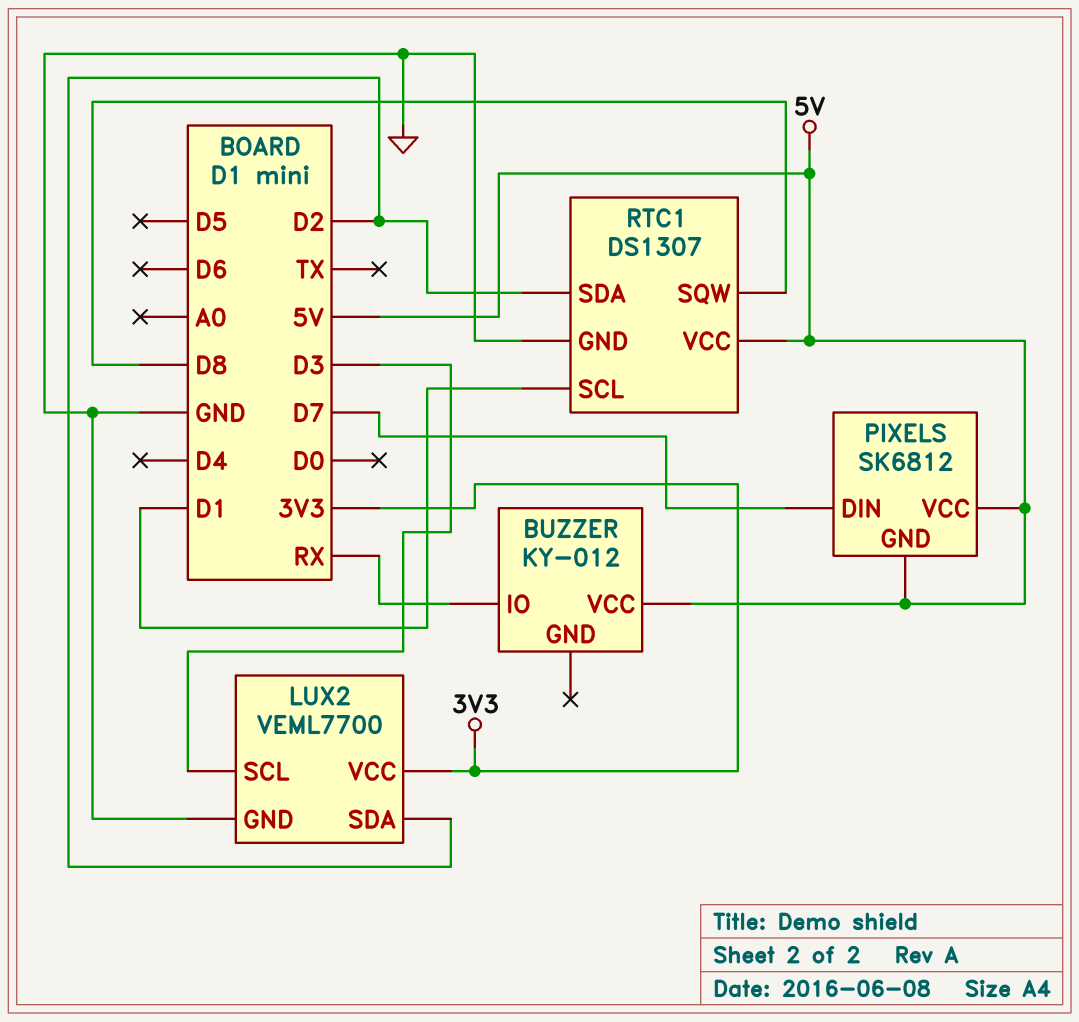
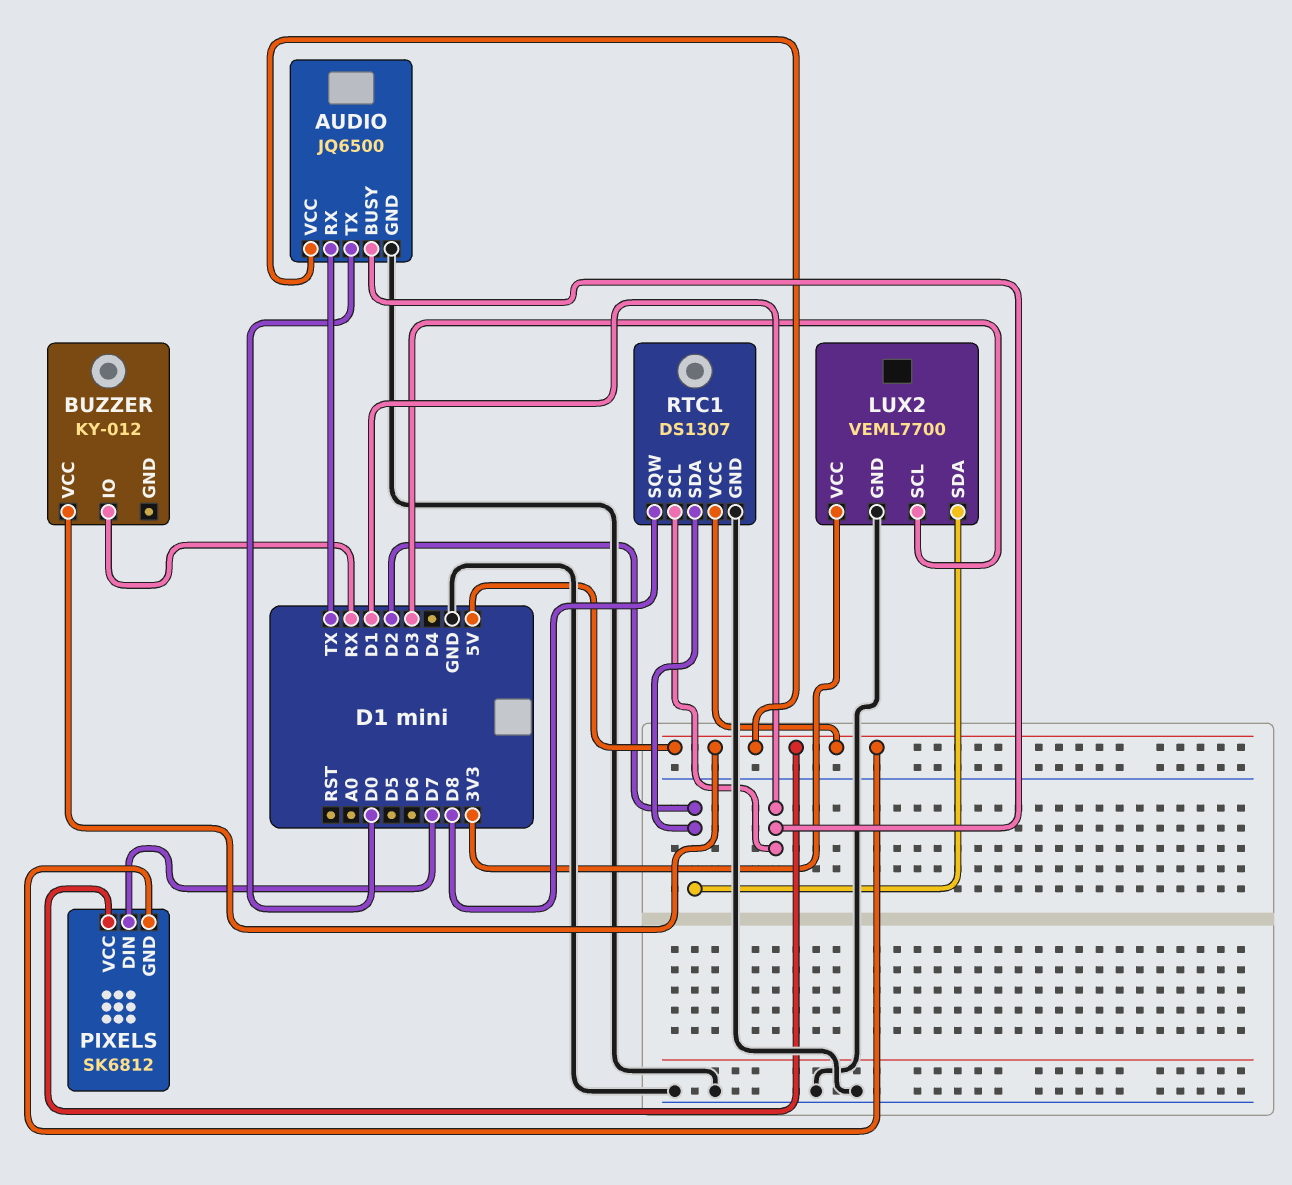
AUDIO: none -> JQ6500
AUDIO pin BUSY: none -> D1
AUDIO pin GND: none -> GND
AUDIO pin RX: none -> TX
AUDIO pin TX: none -> D0
AUDIO pin VCC: none -> 5V

